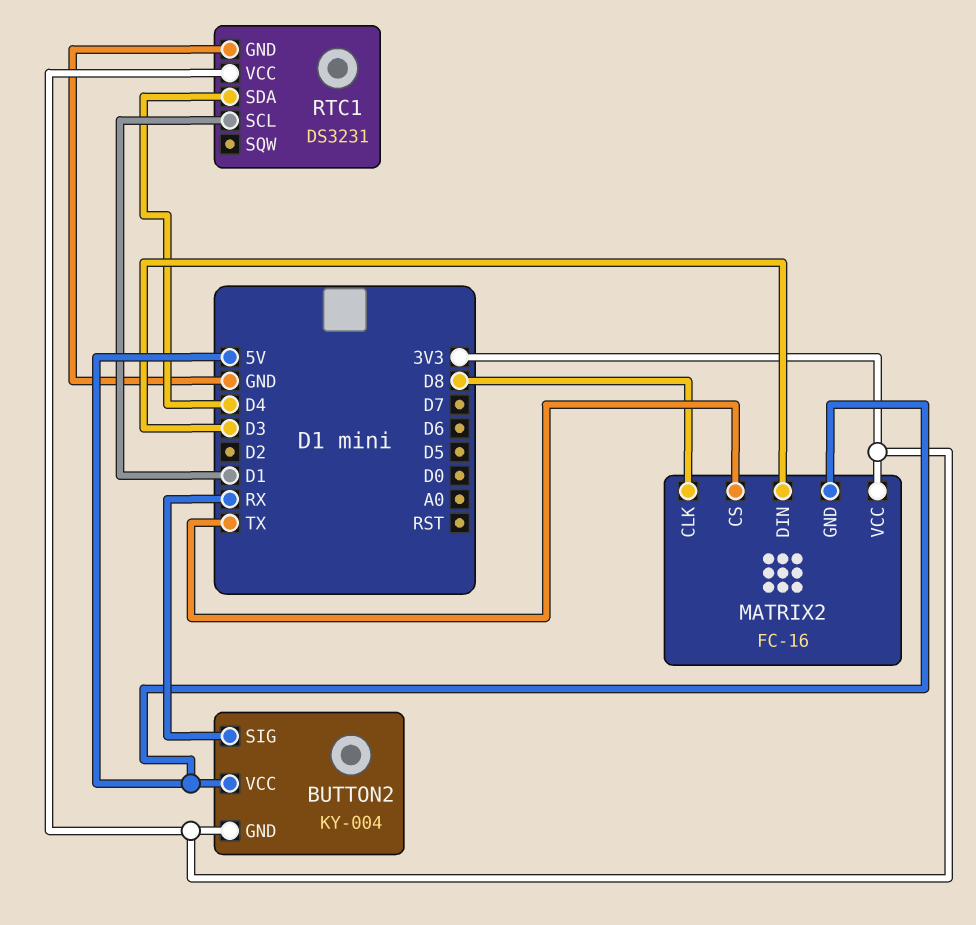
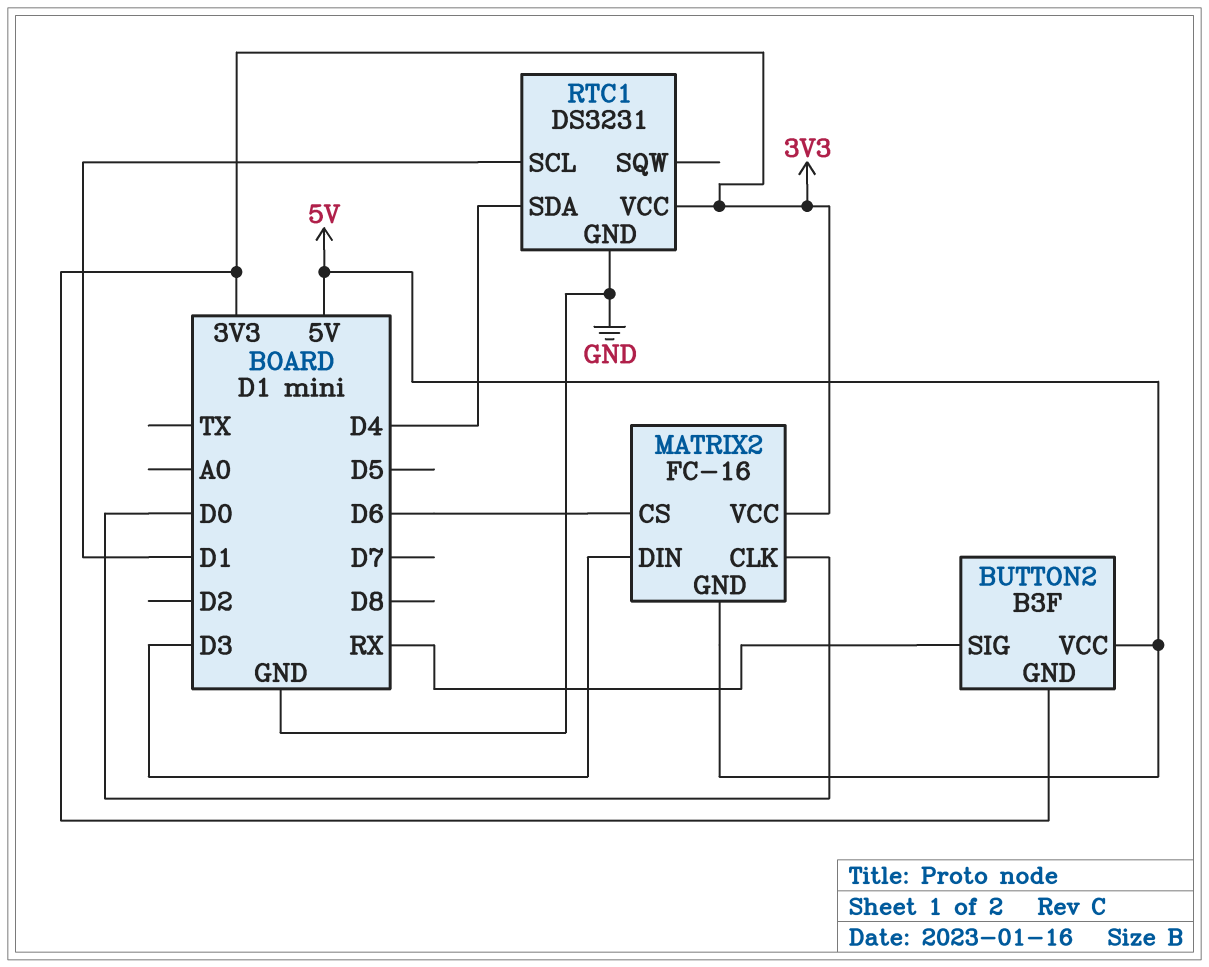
BUTTON2: KY-004 -> B3F
MATRIX2 pin CLK: D8 -> D0
MATRIX2 pin CS: TX -> D6

